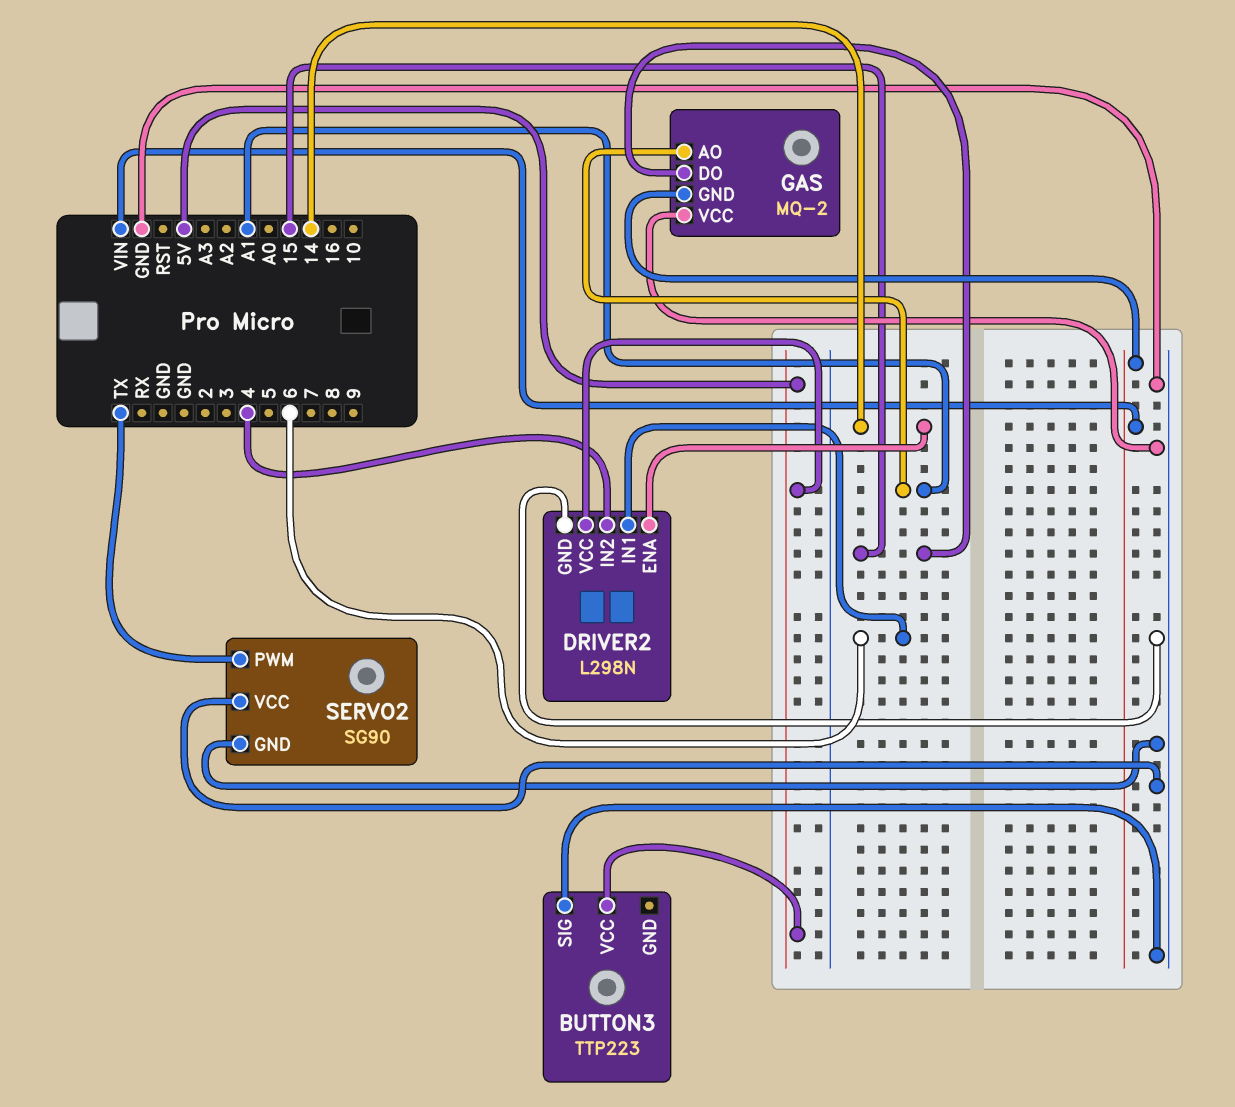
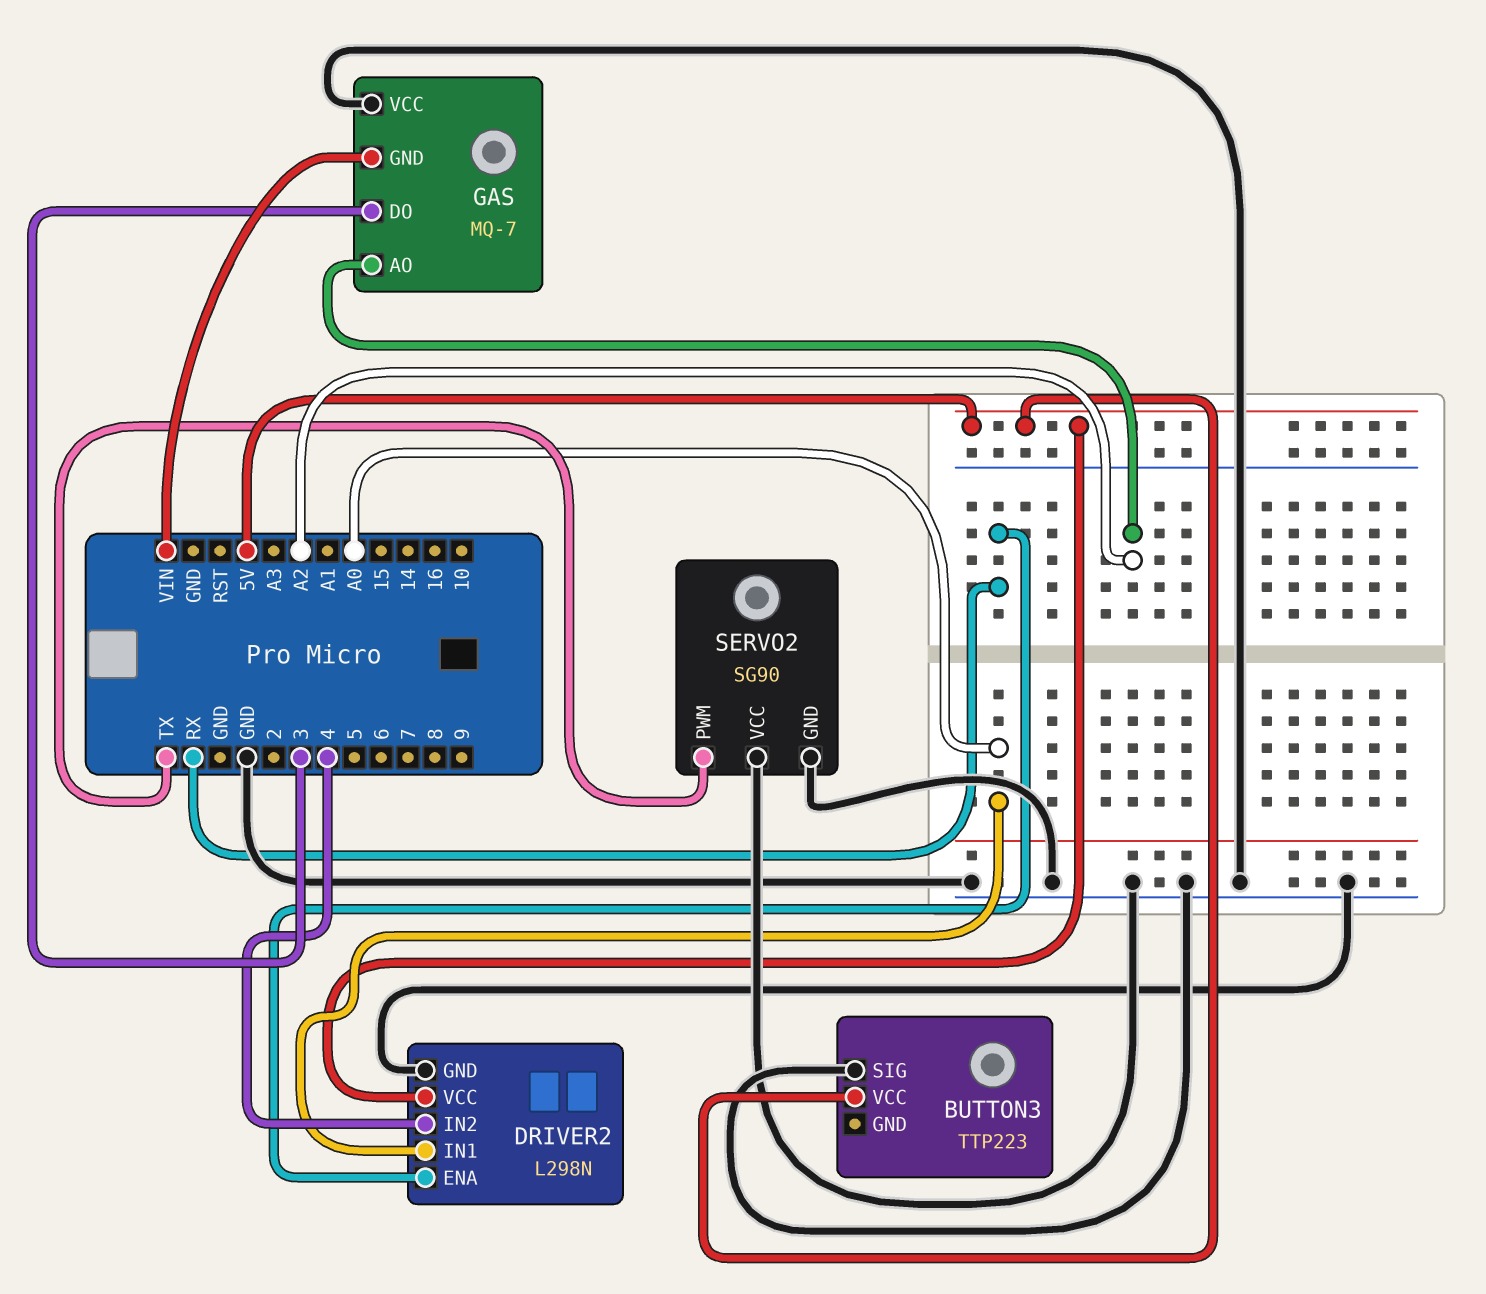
DRIVER2 pin ENA: 14 -> RX
DRIVER2 pin IN1: 6 -> A0
GAS: MQ-2 -> MQ-7
GAS pin AO: A1 -> A2
GAS pin DO: 15 -> 3

